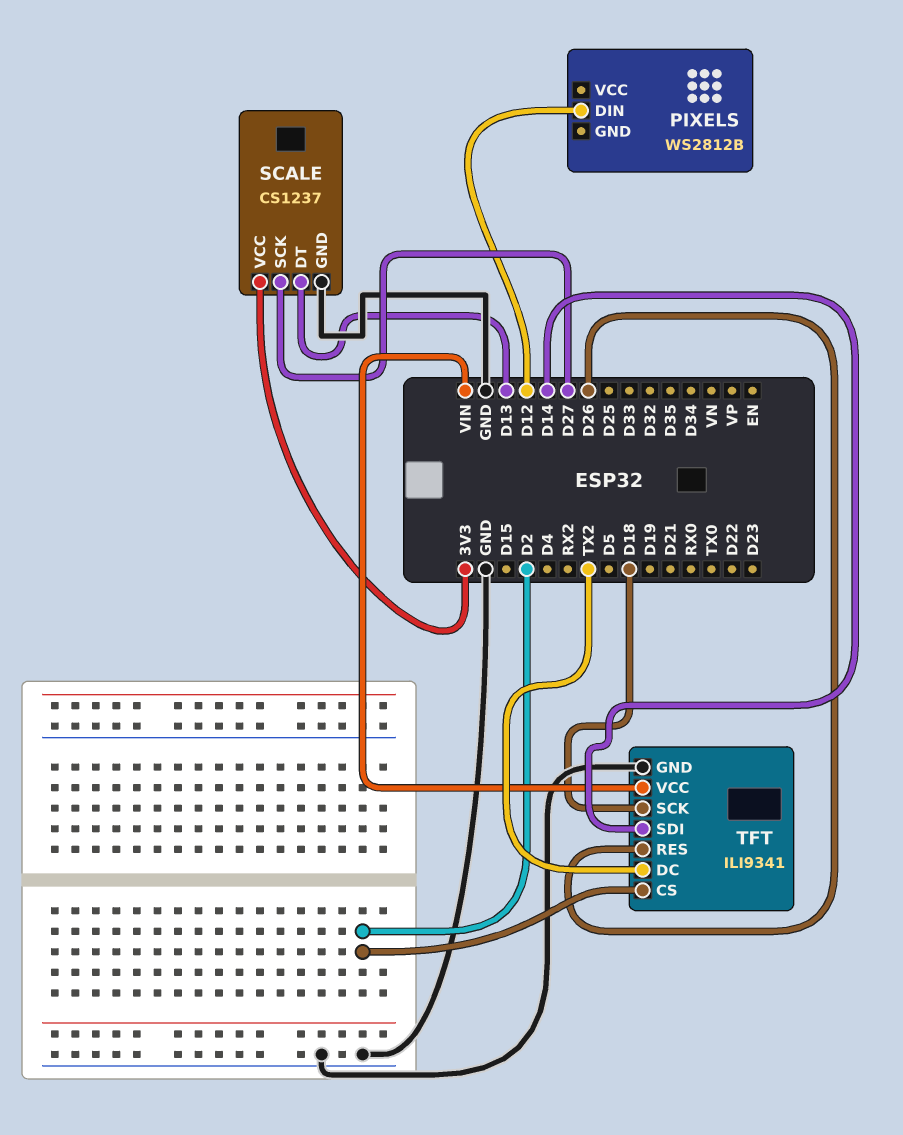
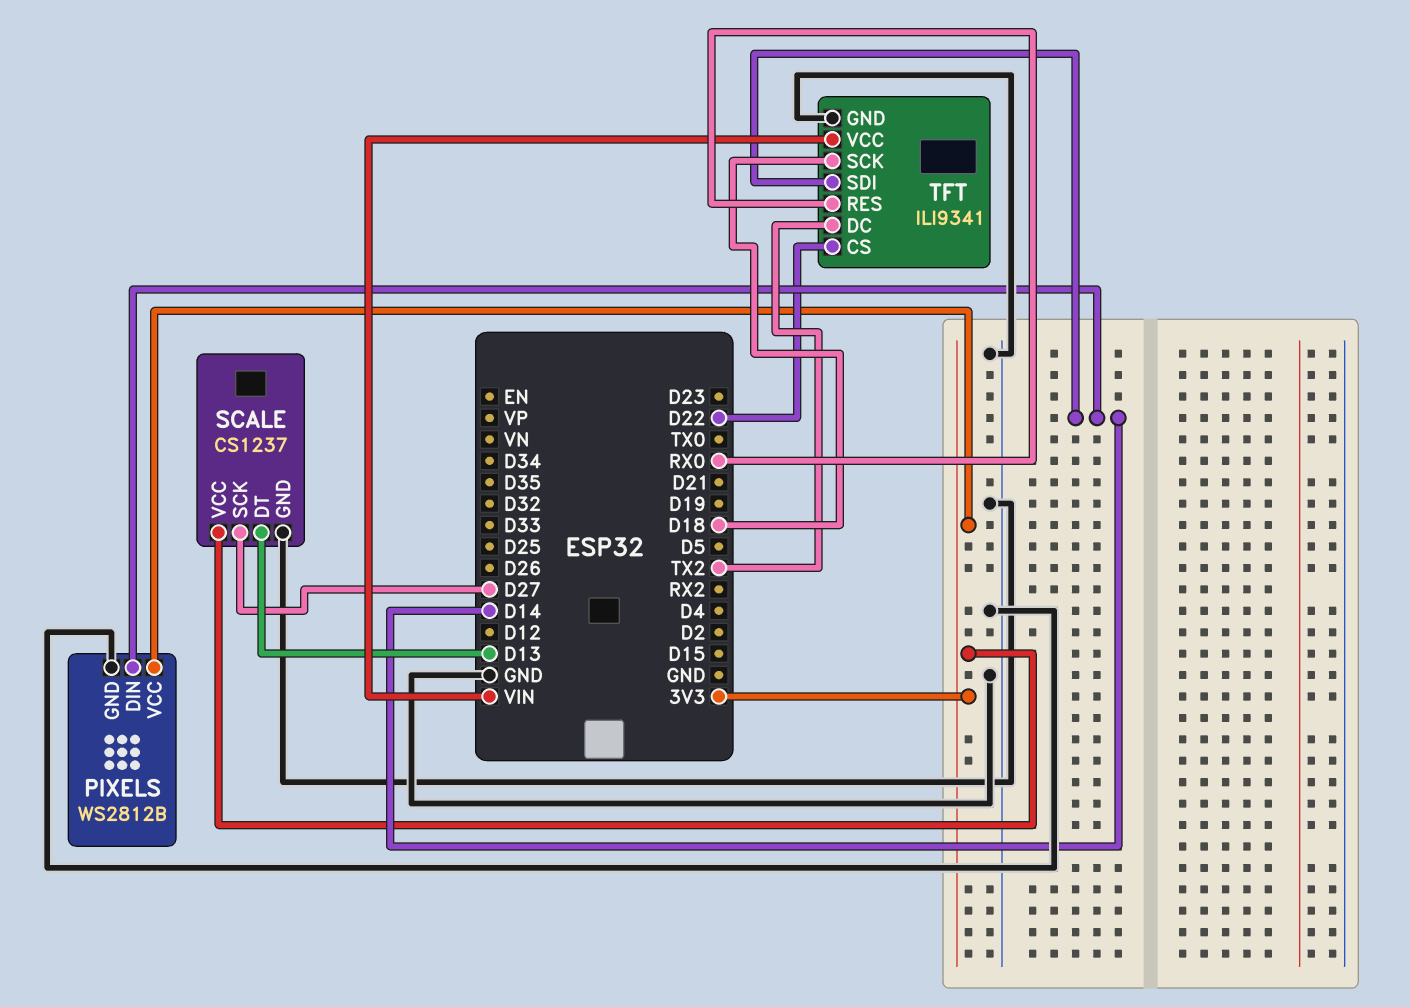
PIXELS pin DIN: D12 -> D14
PIXELS pin GND: none -> GND
PIXELS pin VCC: none -> 3V3
TFT pin CS: D2 -> D22
TFT pin RES: D26 -> RX0

